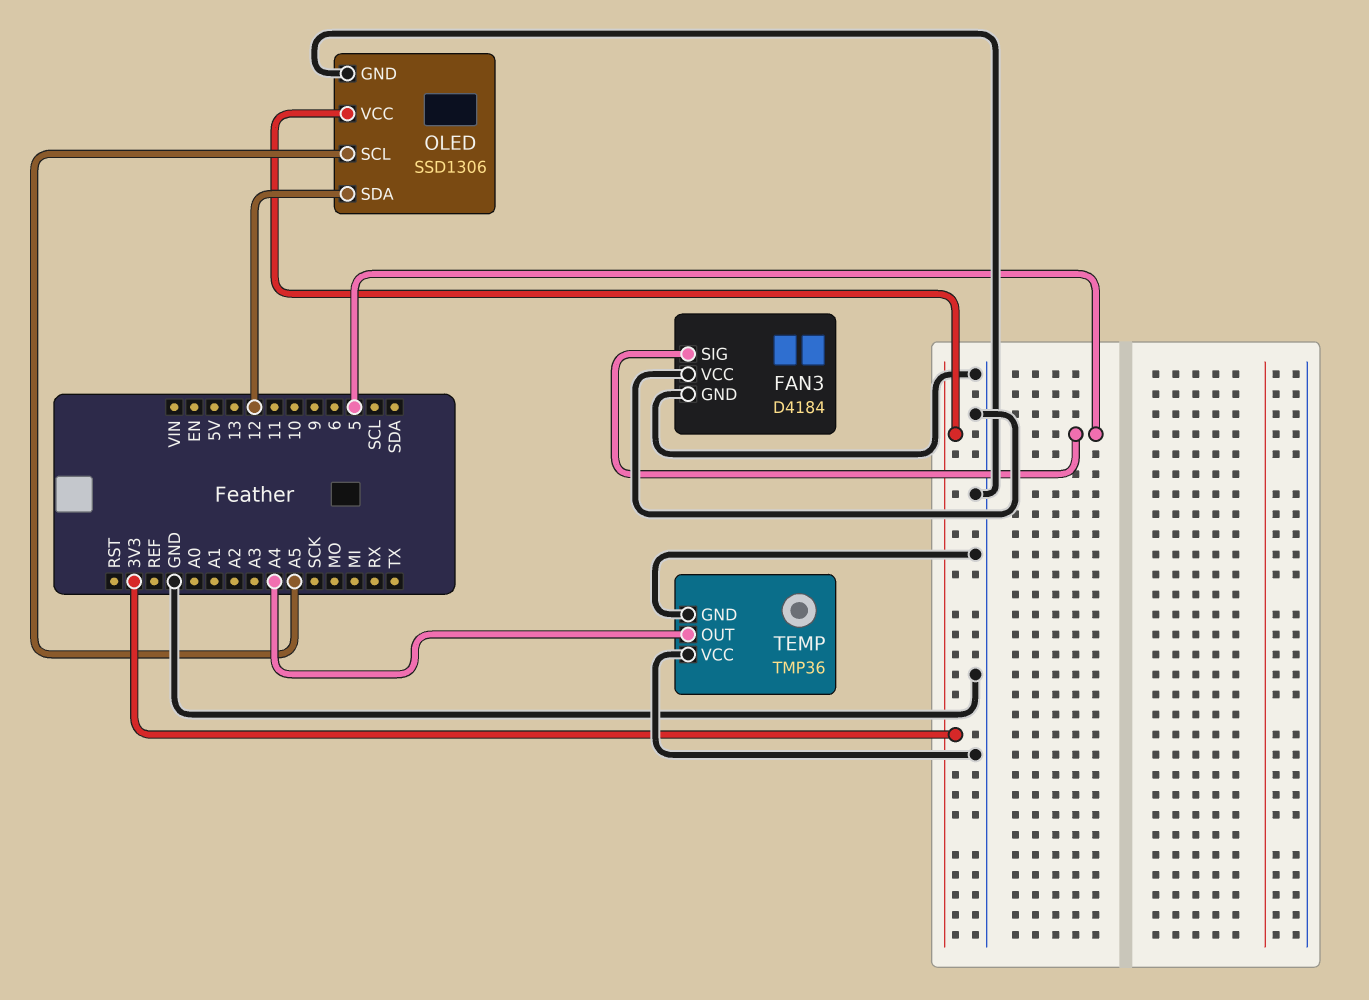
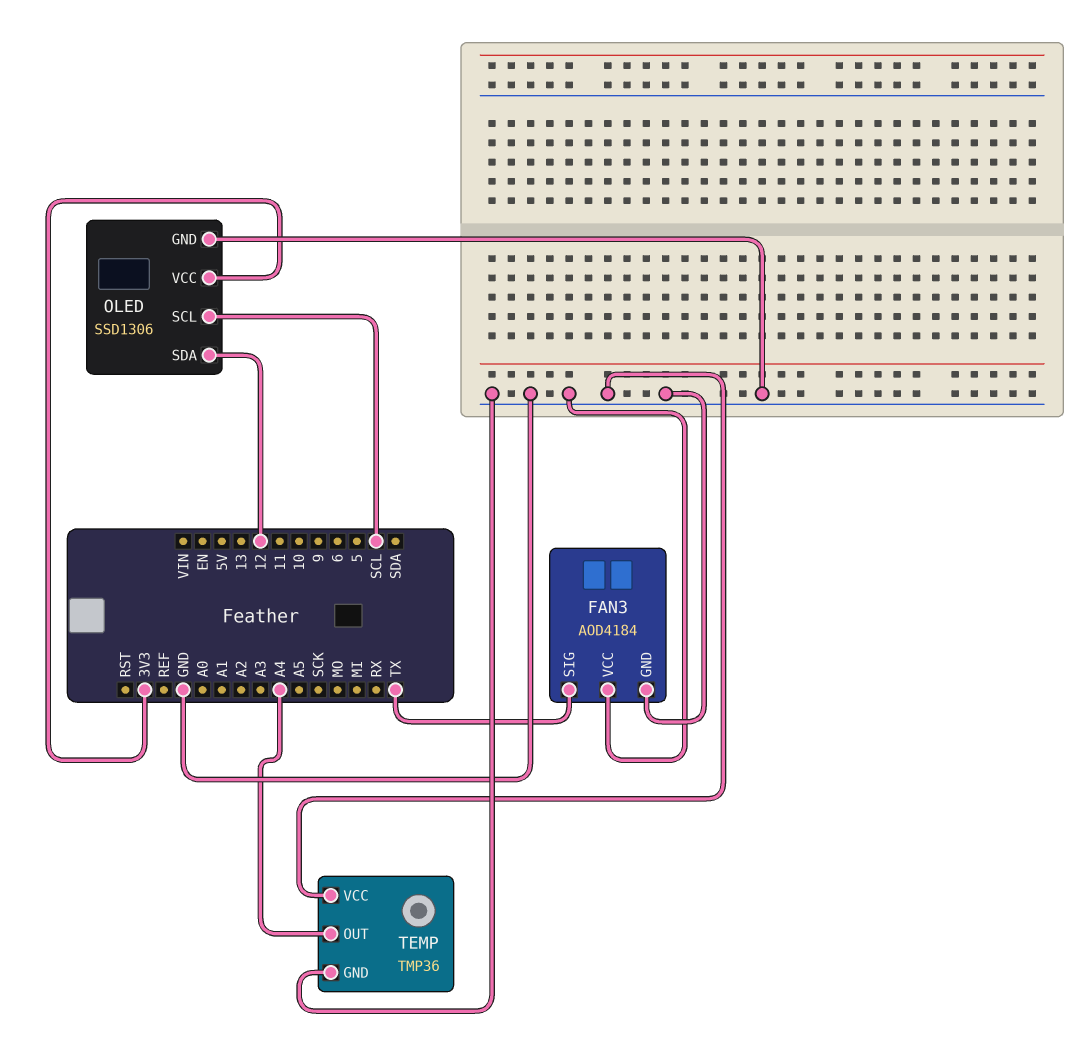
FAN3: D4184 -> AOD4184
FAN3 pin SIG: 5 -> TX
OLED pin SCL: A5 -> SCL

